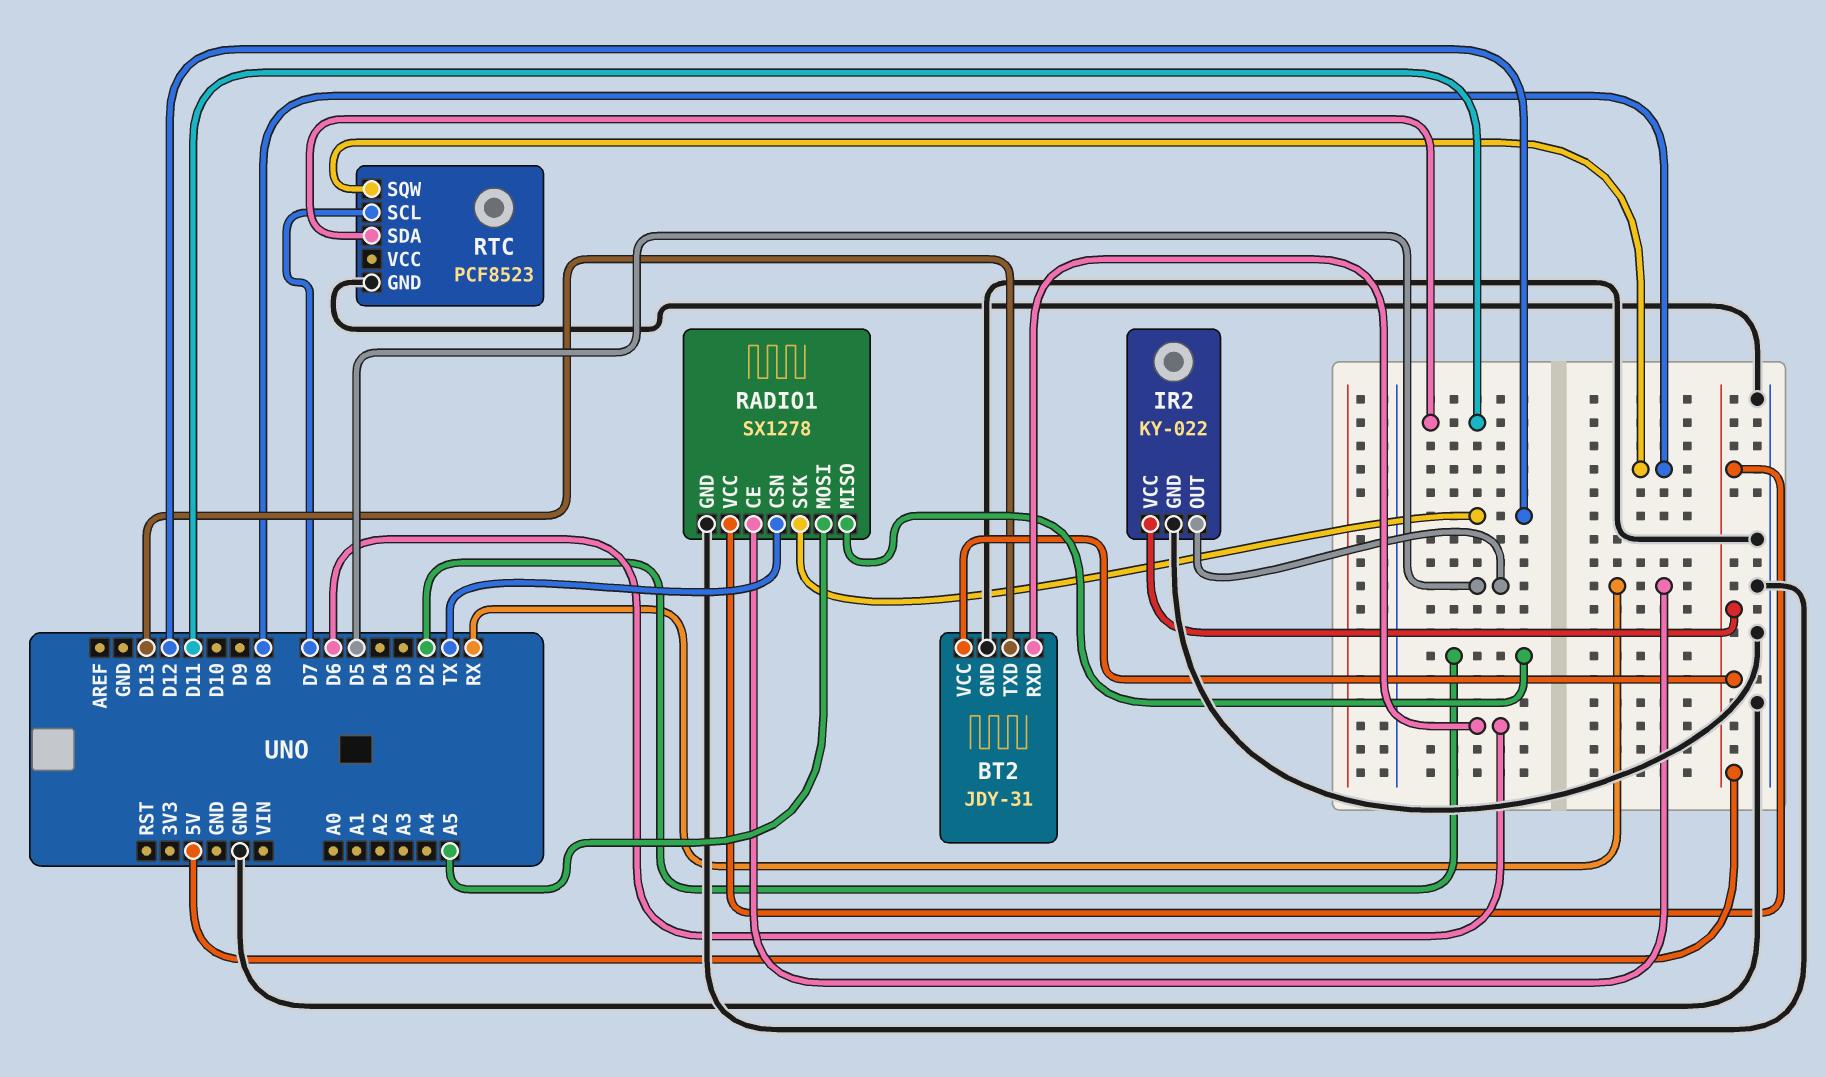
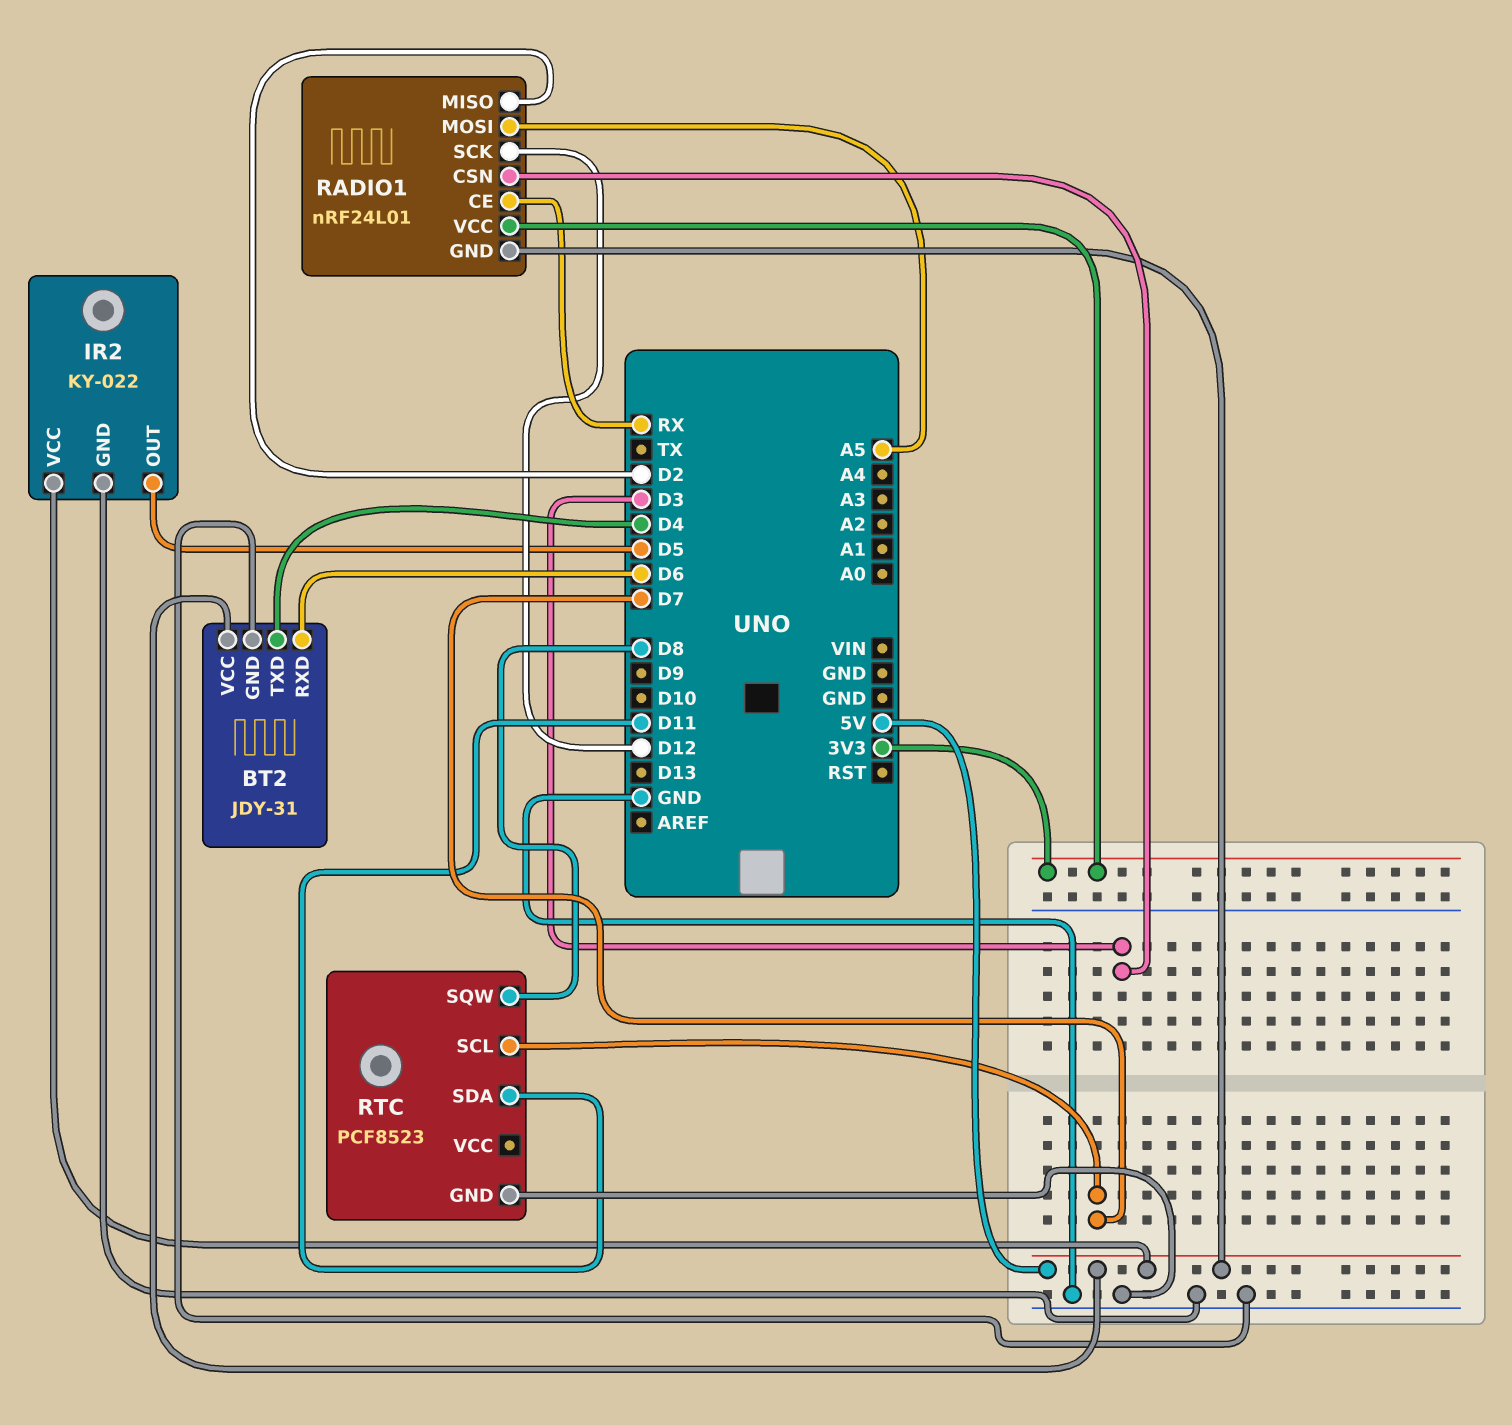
BT2 pin TXD: D13 -> D4
RADIO1: SX1278 -> nRF24L01
RADIO1 pin CSN: TX -> D3
RADIO1 pin GND: GND -> 5V
RADIO1 pin VCC: 5V -> 3V3

